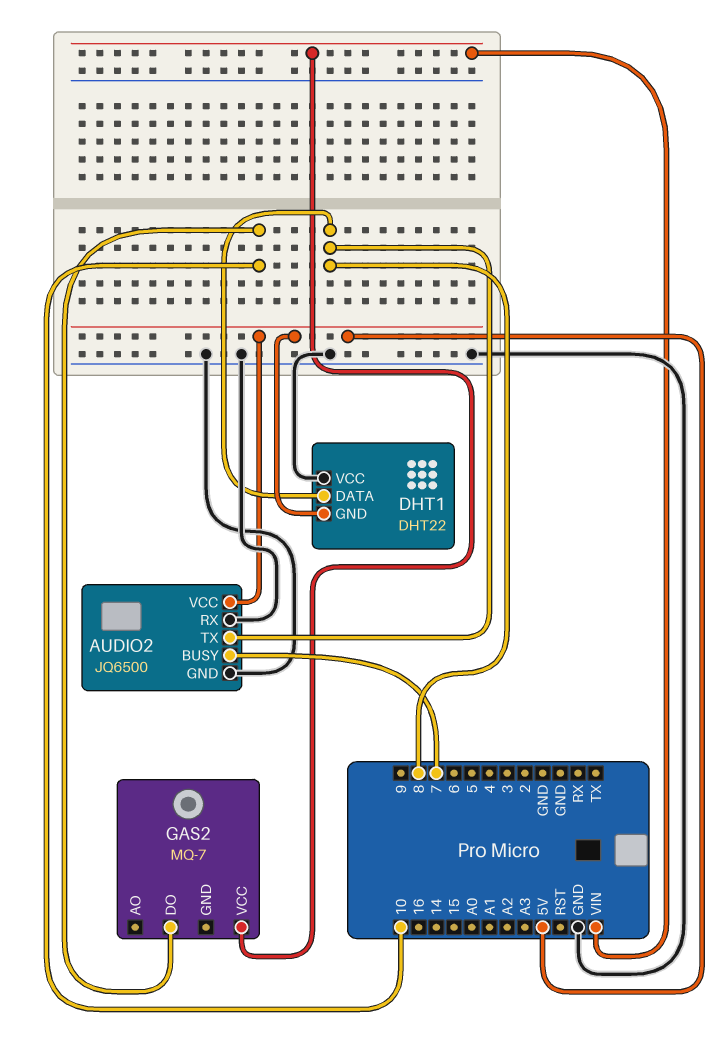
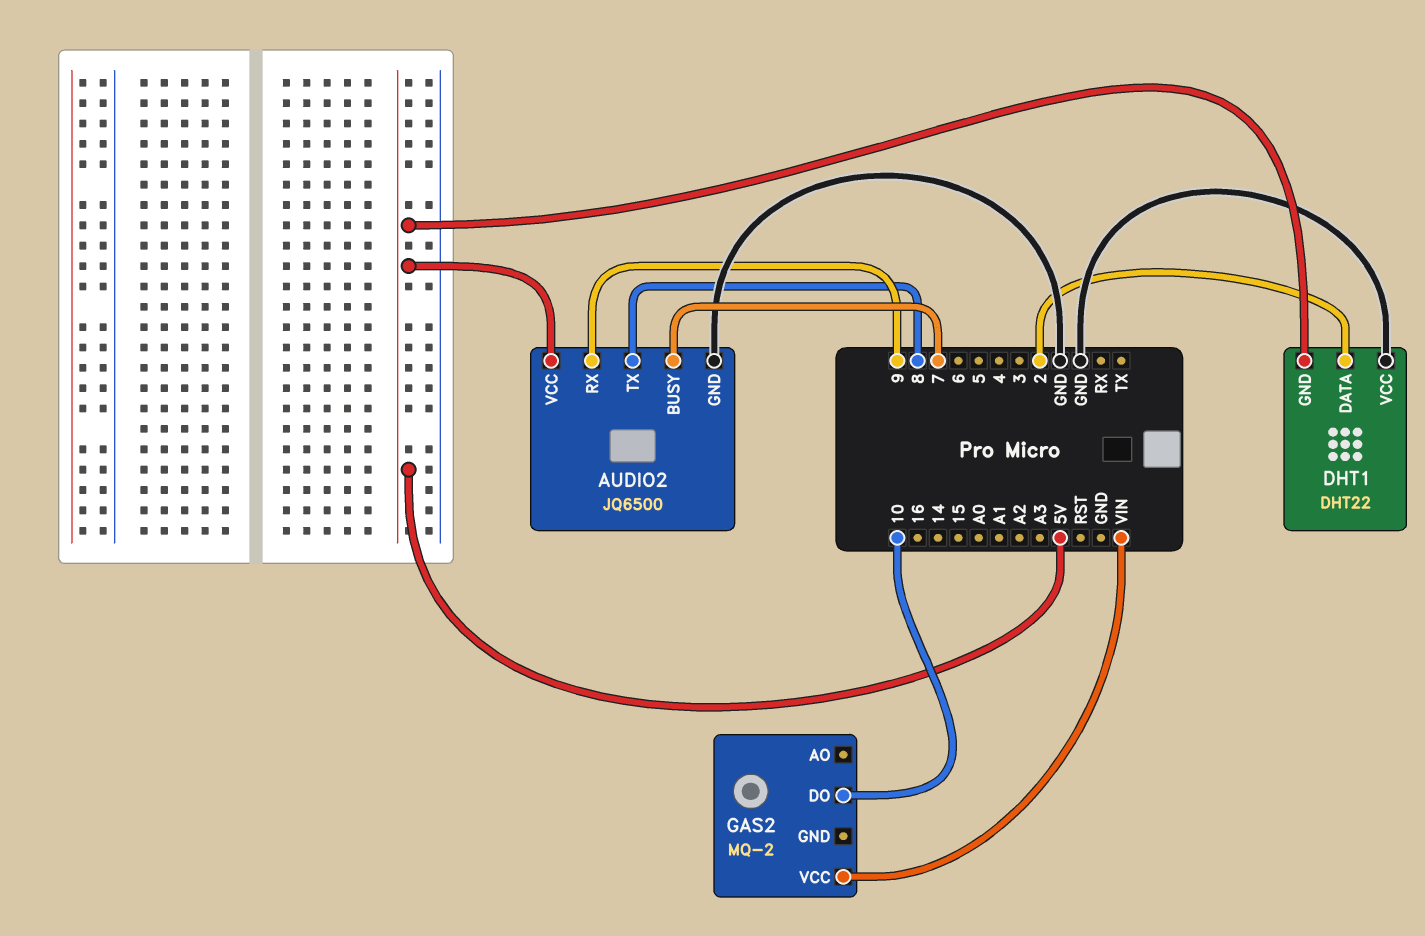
AUDIO2 pin RX: GND -> 9
DHT1 pin DATA: 8 -> 2
GAS2: MQ-7 -> MQ-2

